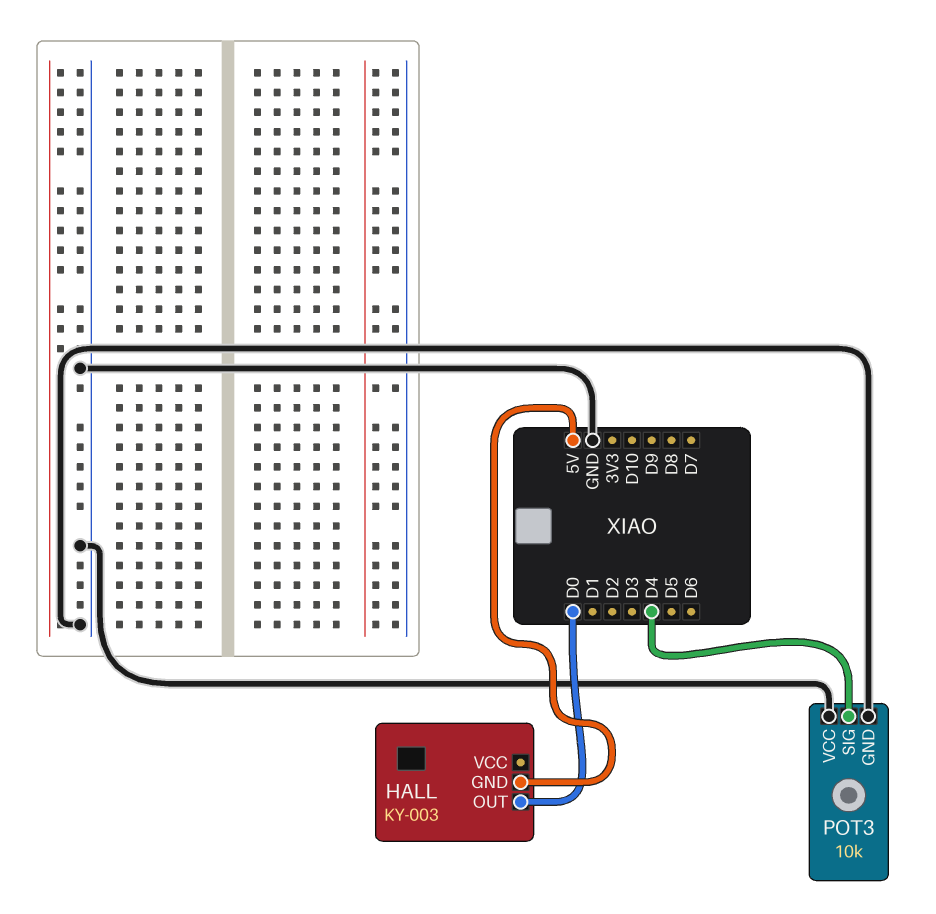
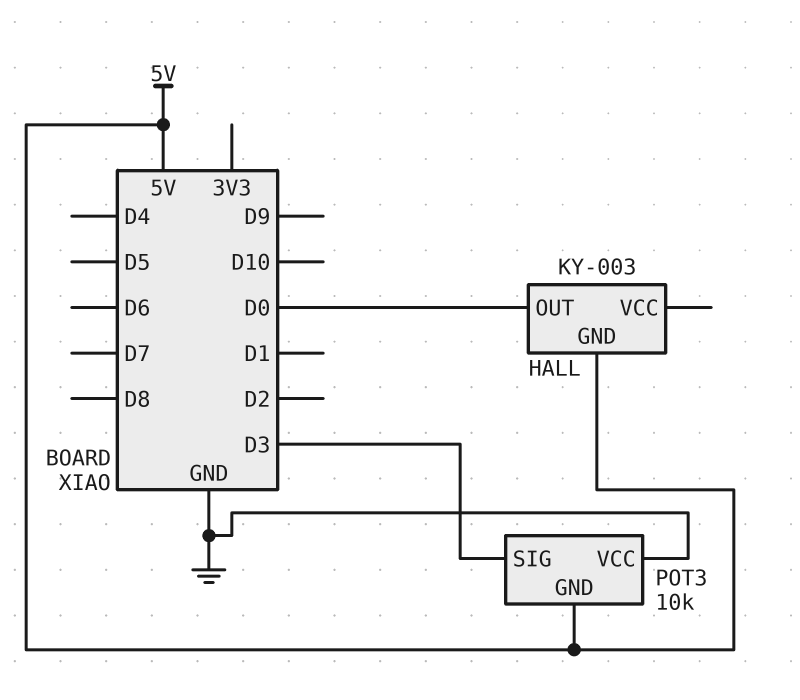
POT3 pin GND: GND -> 5V
POT3 pin SIG: D4 -> D3

